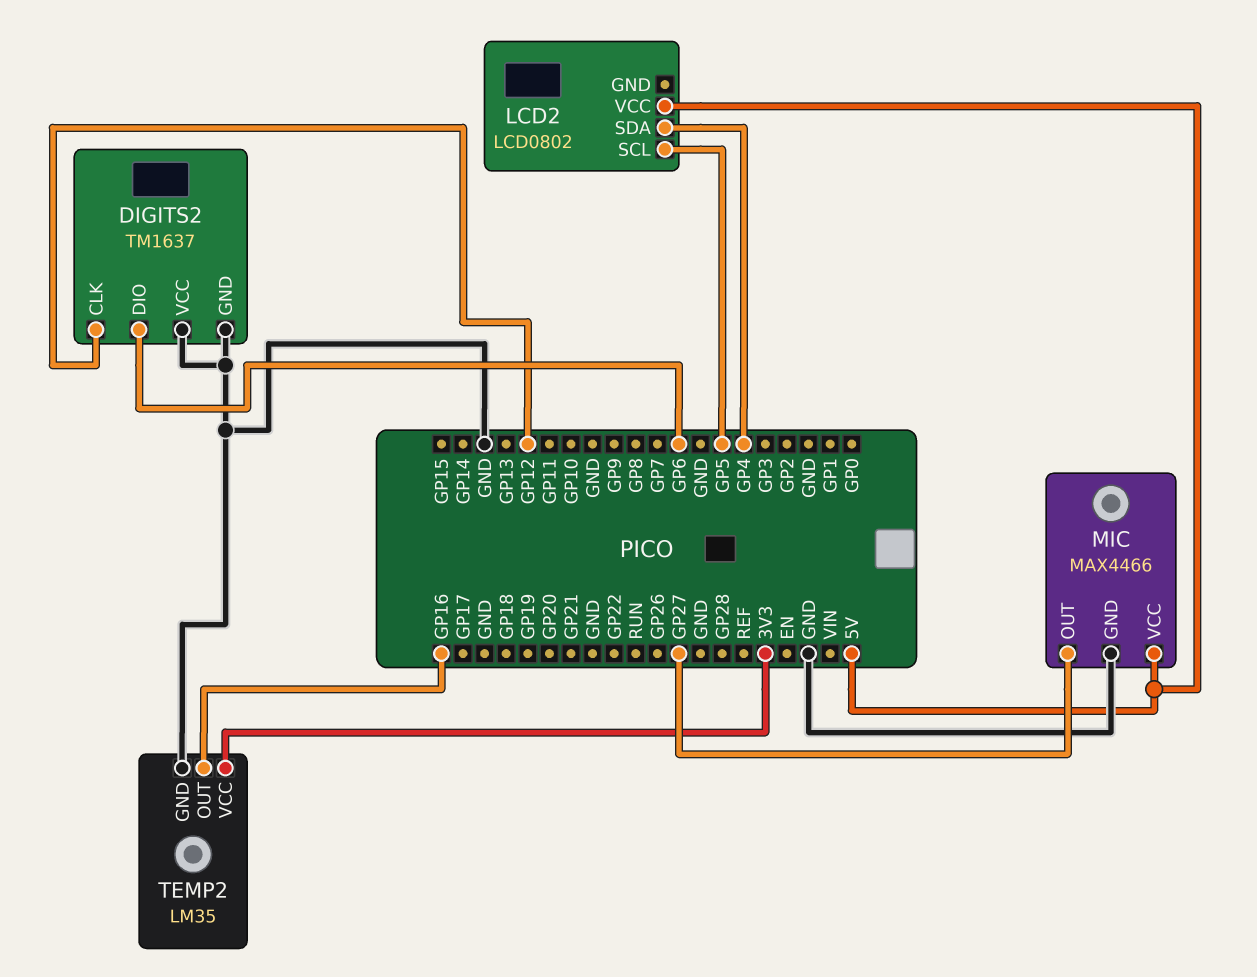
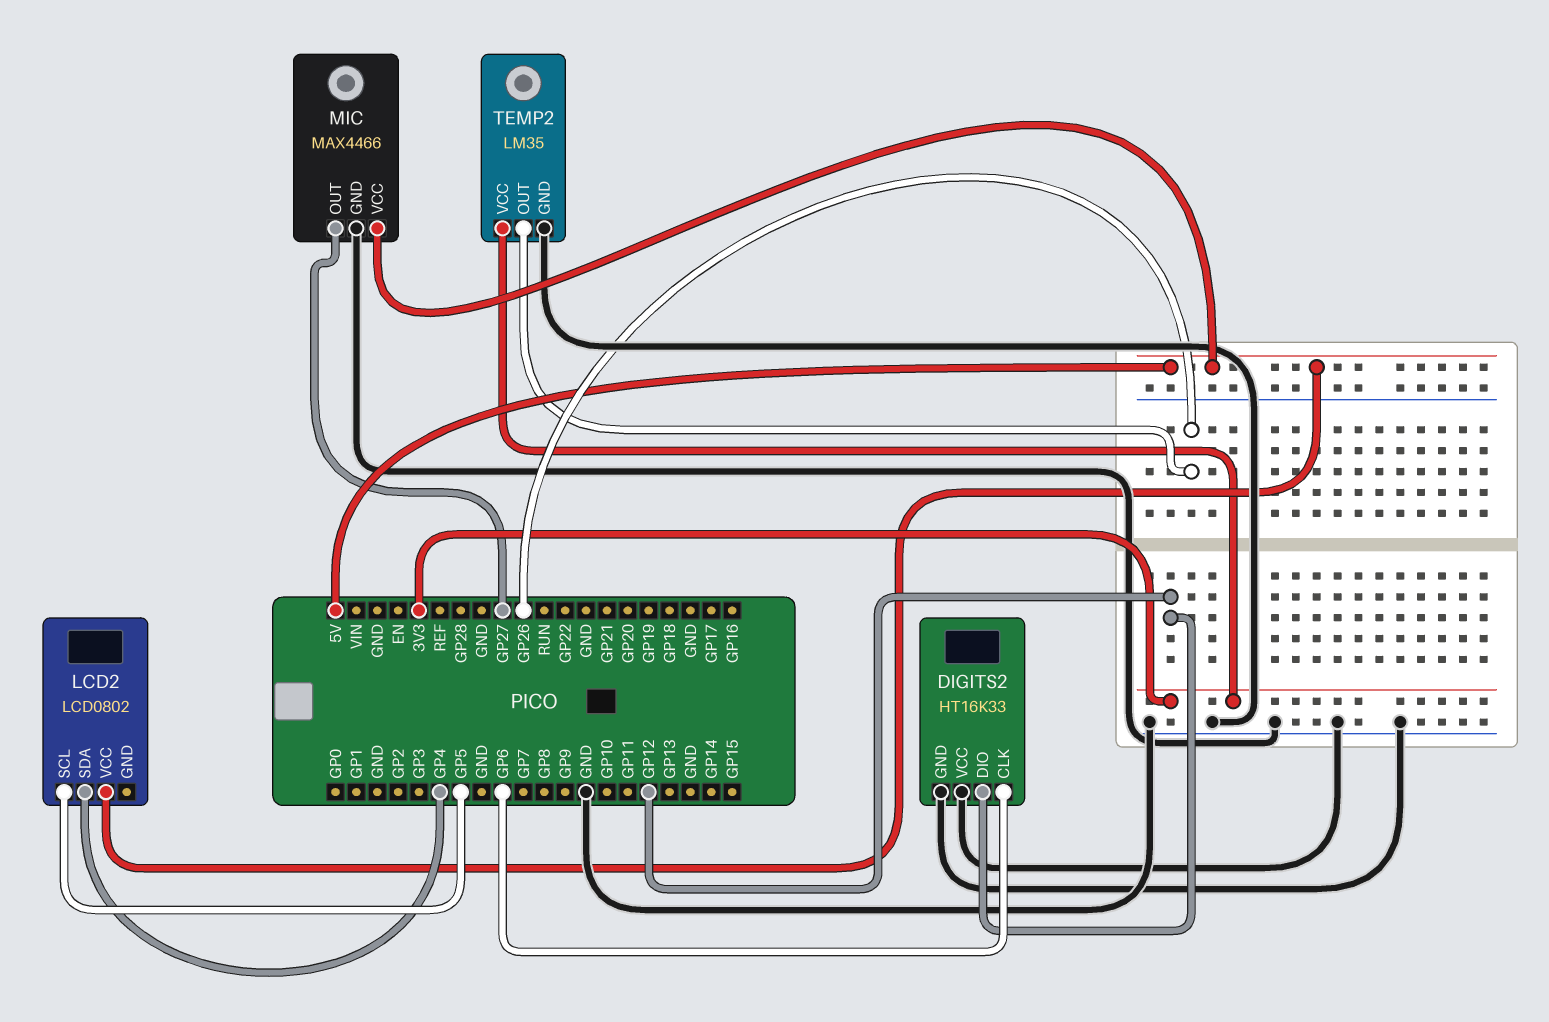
DIGITS2: TM1637 -> HT16K33
DIGITS2 pin CLK: GP12 -> GP6
DIGITS2 pin DIO: GP6 -> GP12
TEMP2 pin OUT: GP16 -> GP26

